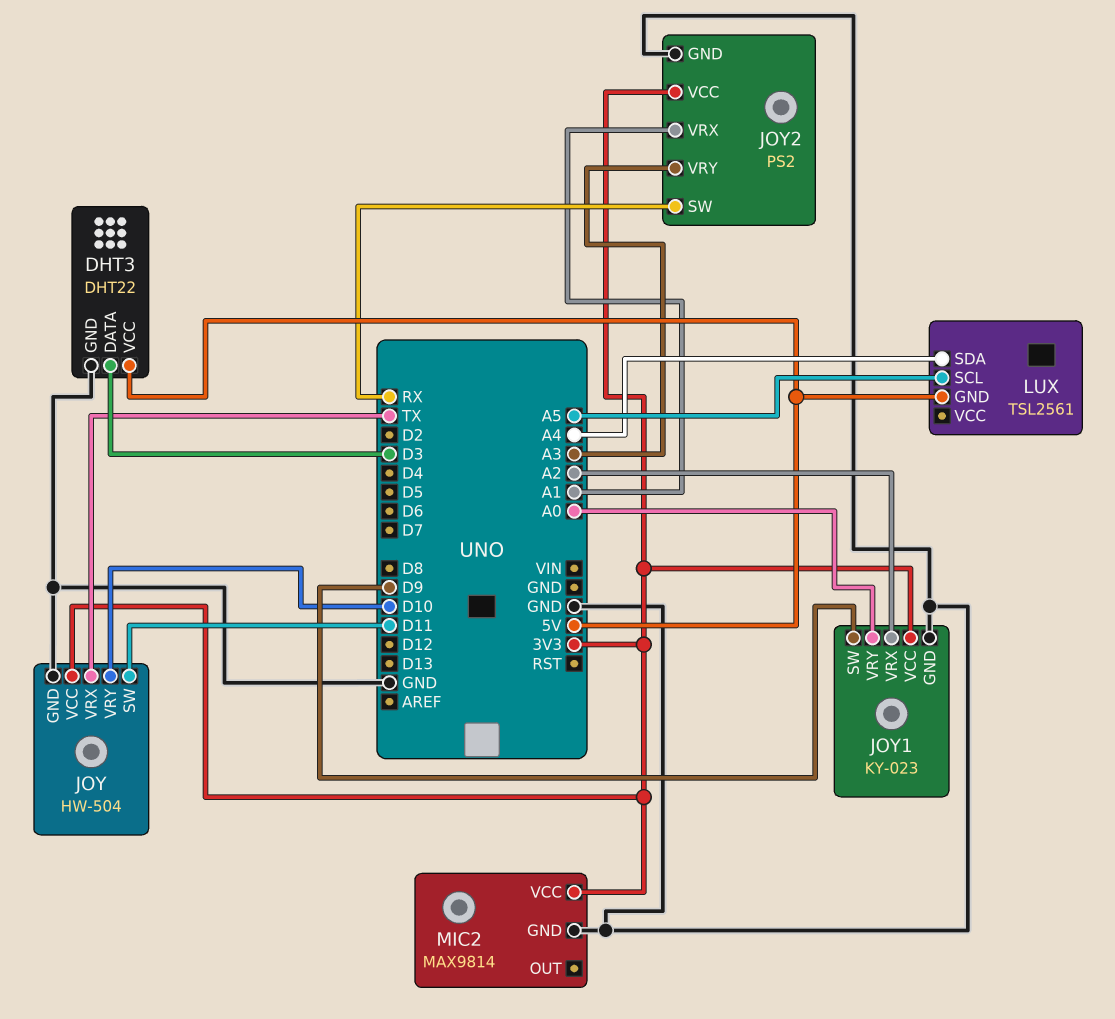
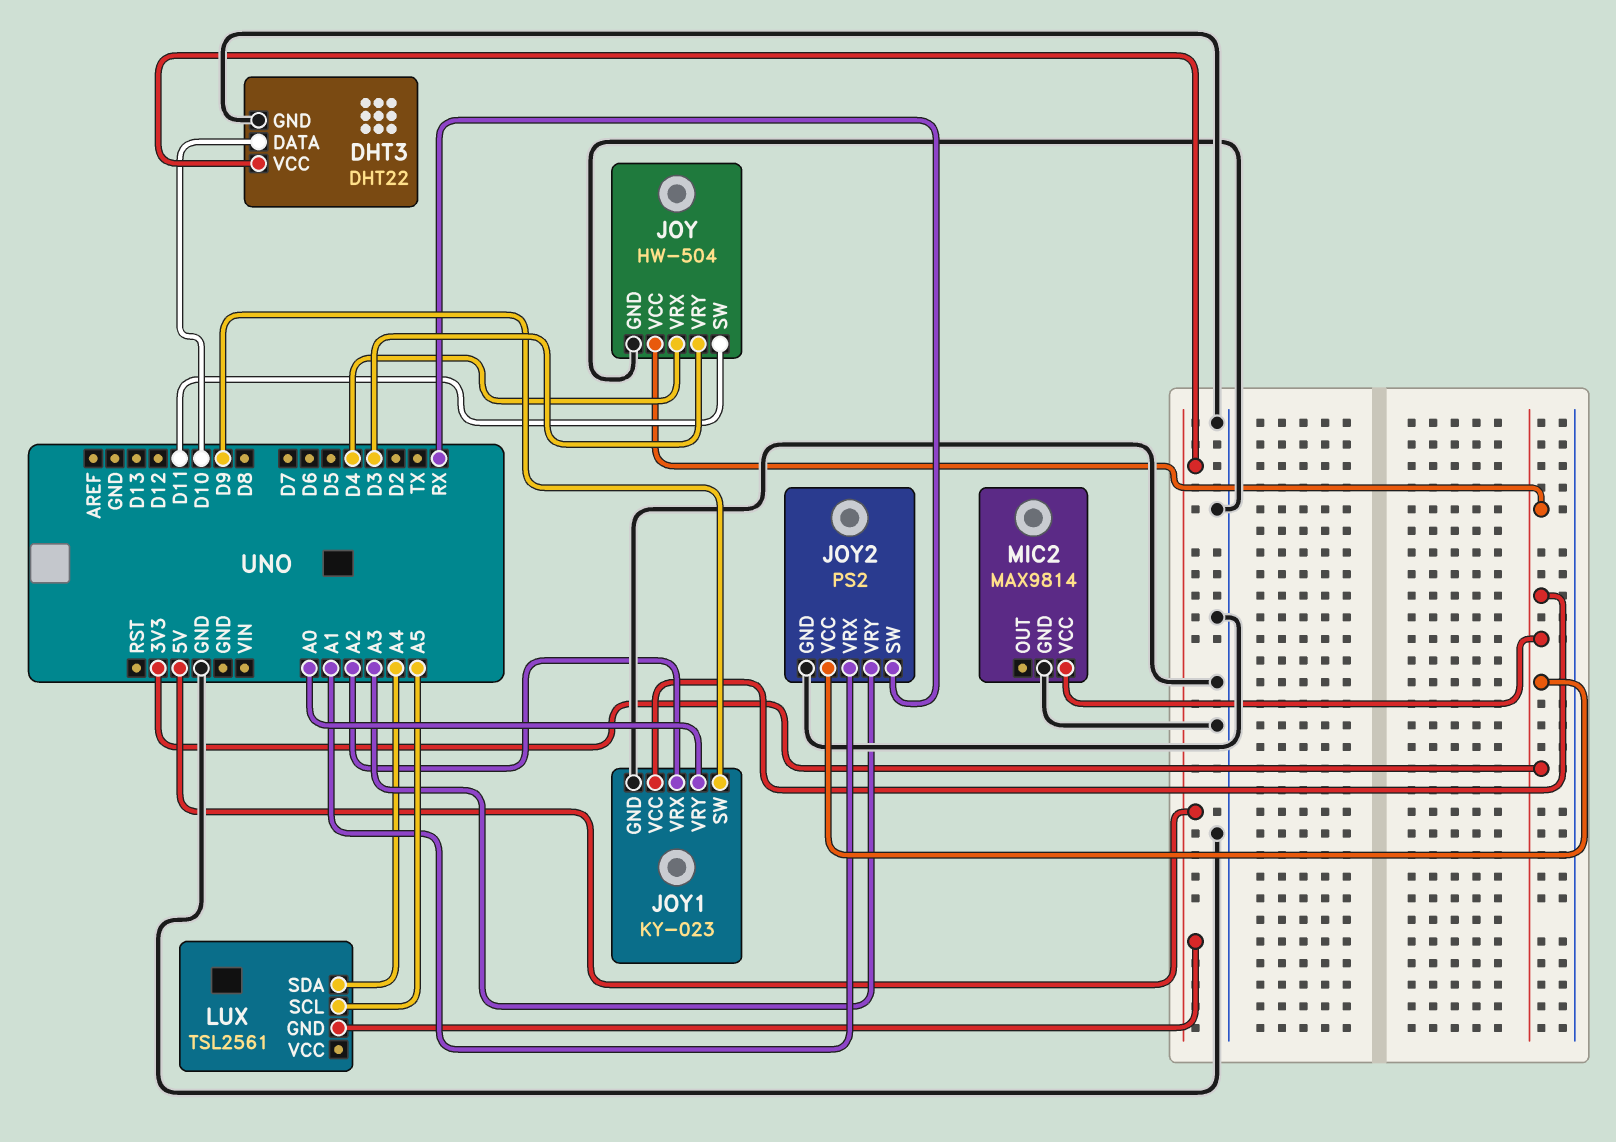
DHT3 pin DATA: D3 -> D10
JOY pin VRX: TX -> D4
JOY pin VRY: D10 -> D3

